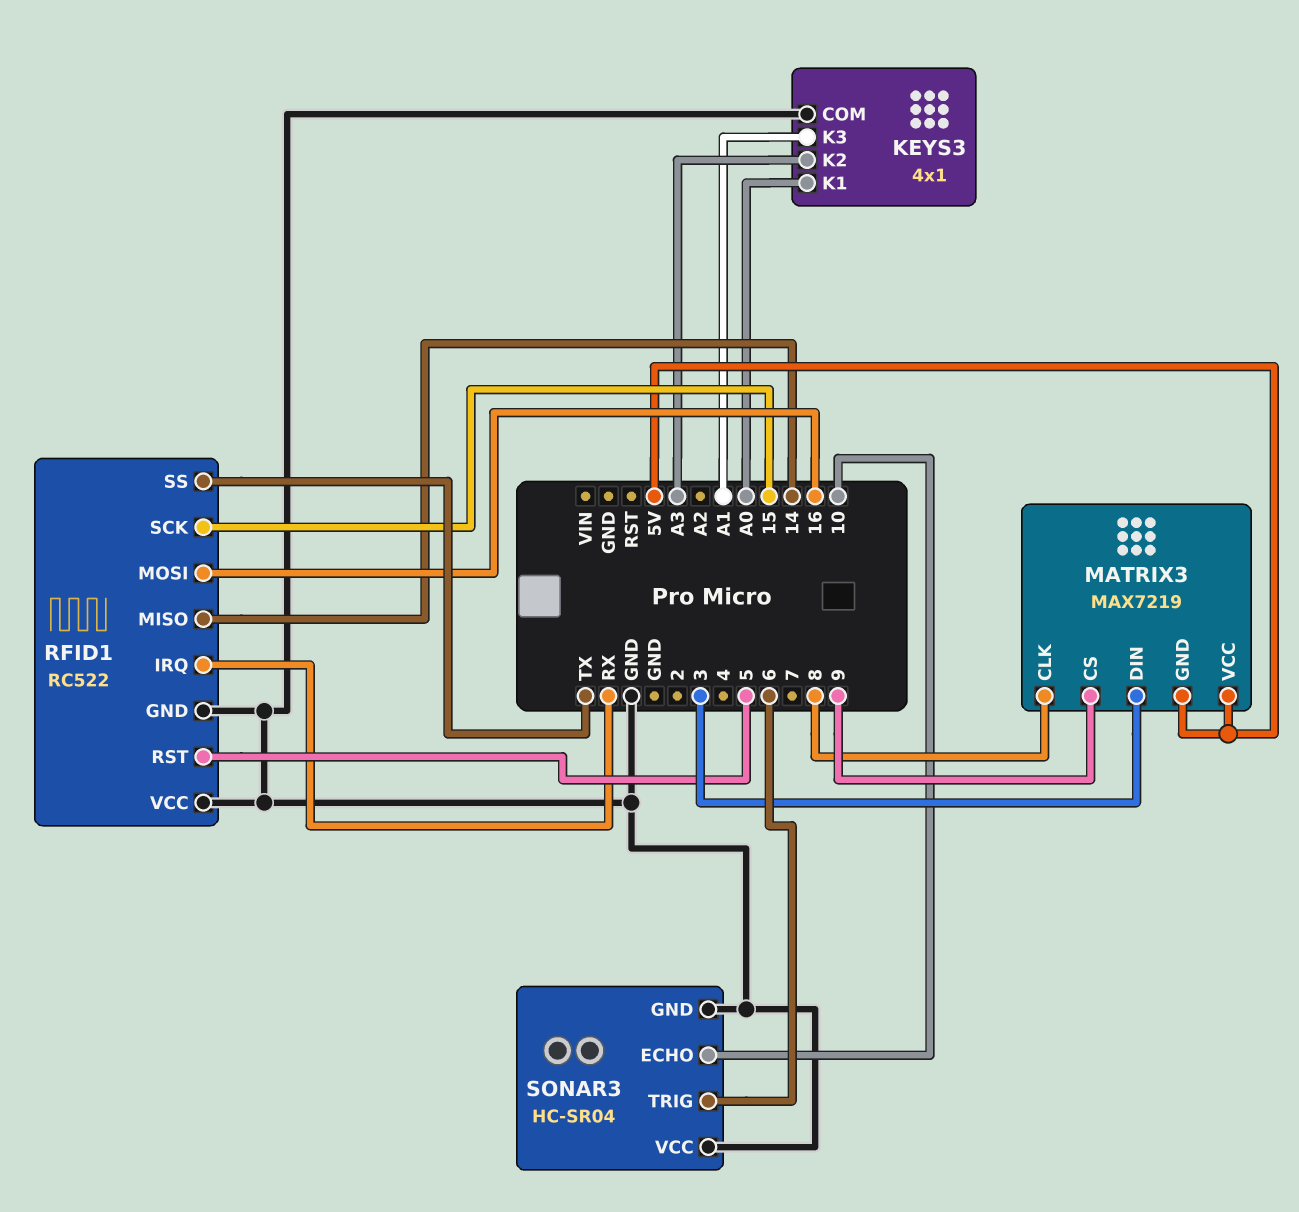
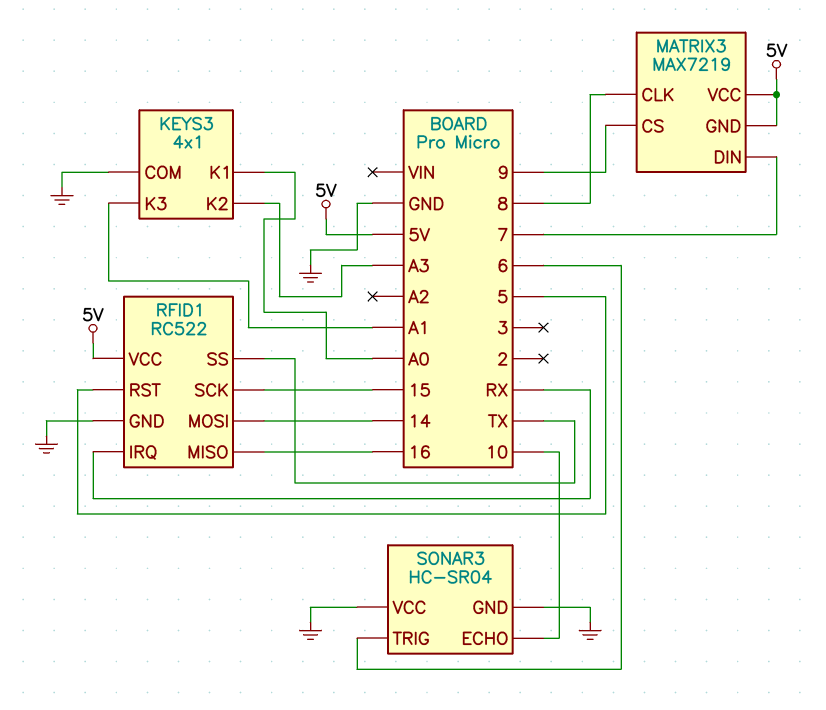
MATRIX3 pin DIN: 3 -> 7
RFID1 pin MISO: 14 -> 16
RFID1 pin MOSI: 16 -> 14
RFID1 pin VCC: GND -> 5V

